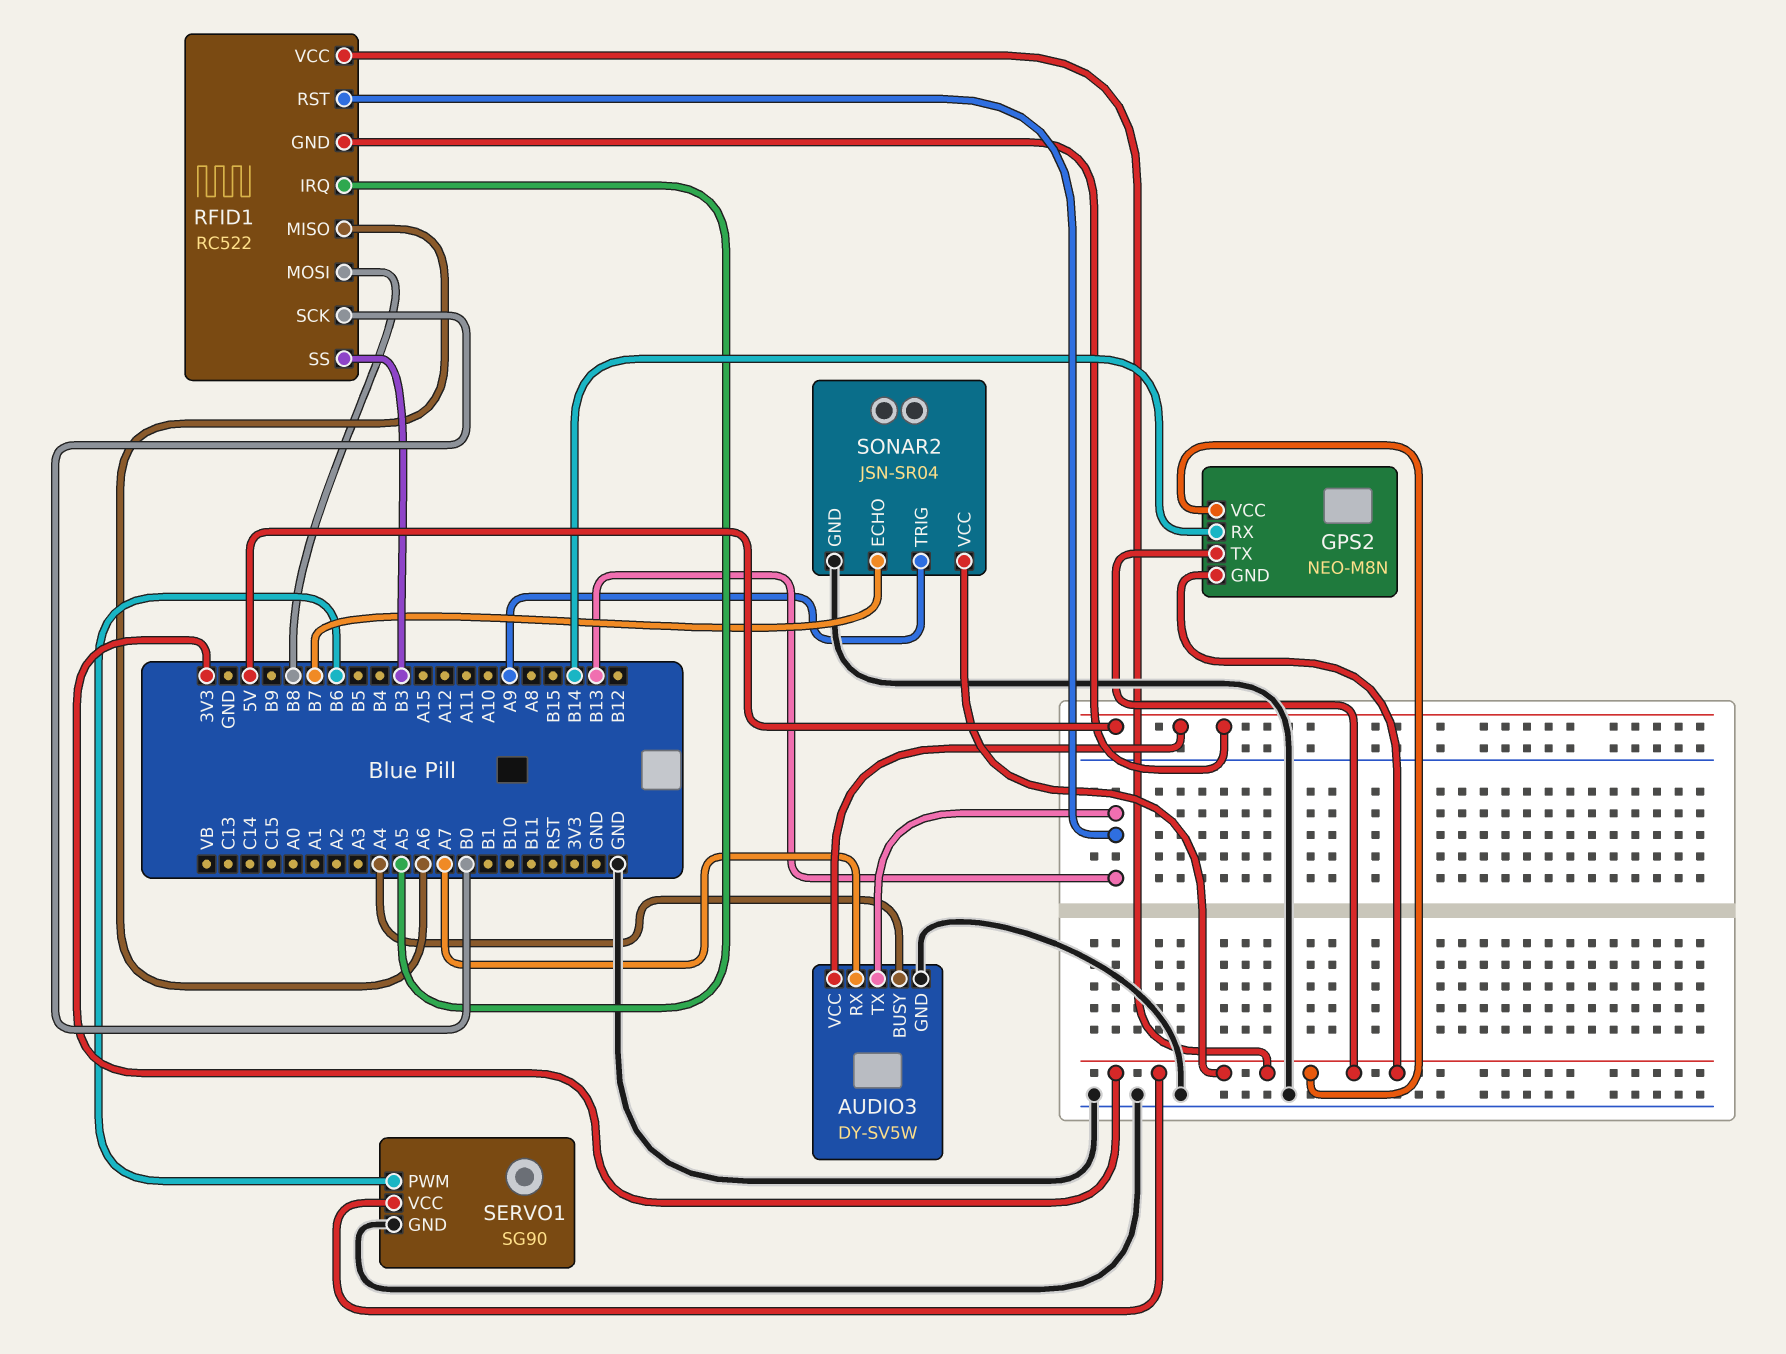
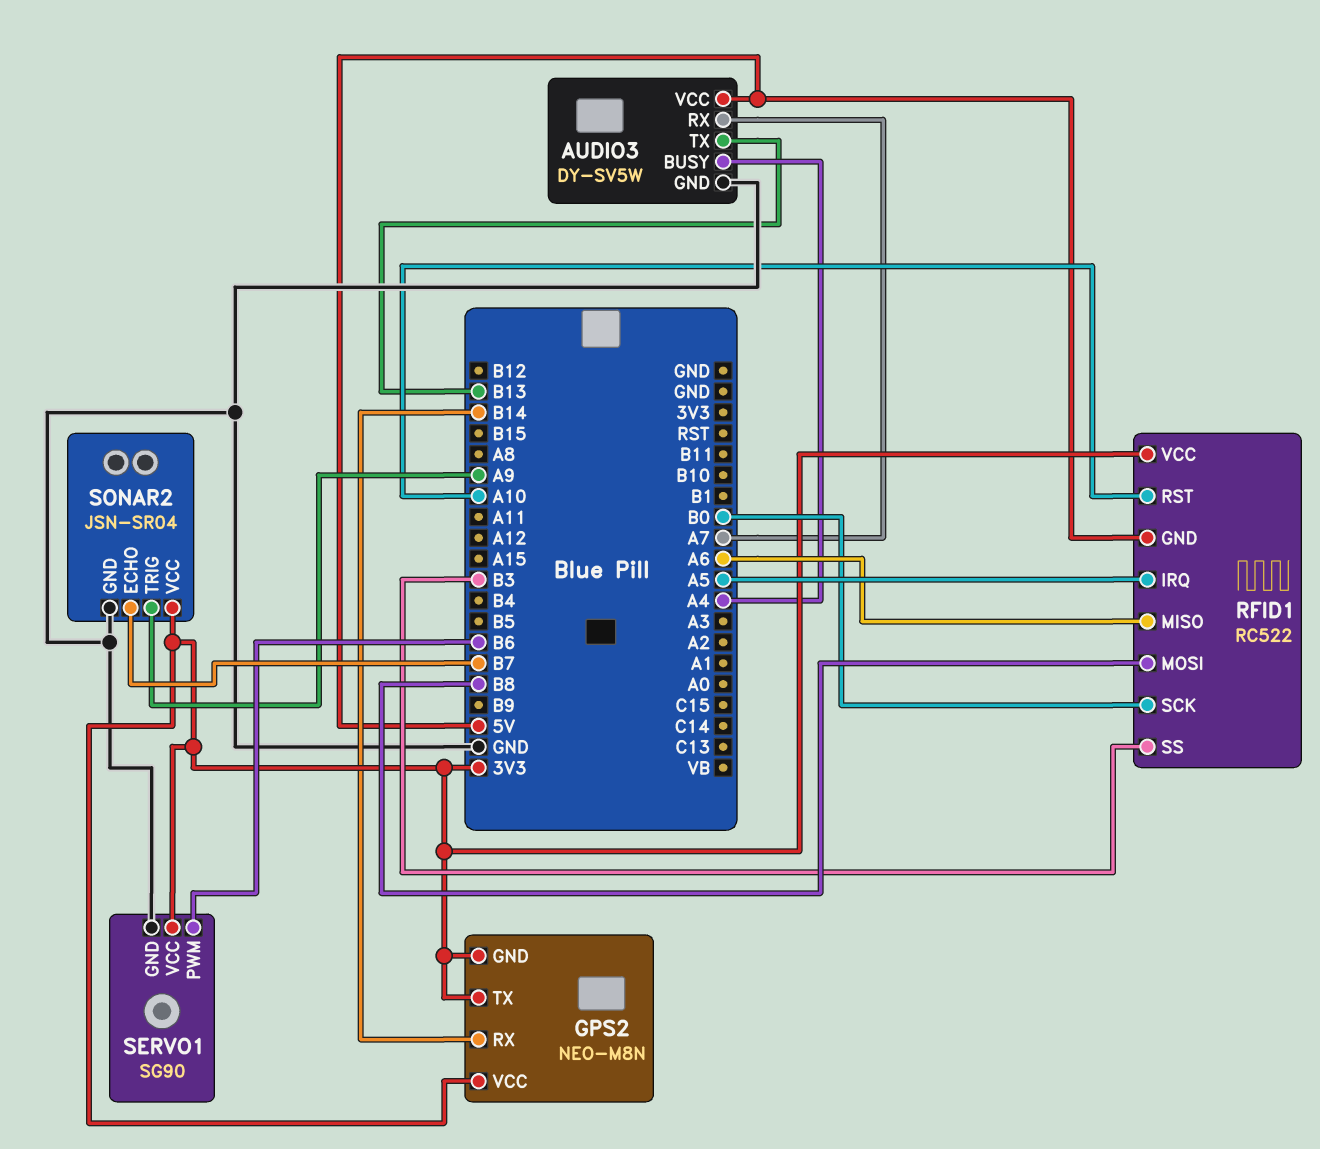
RFID1 pin RST: B13 -> A10

